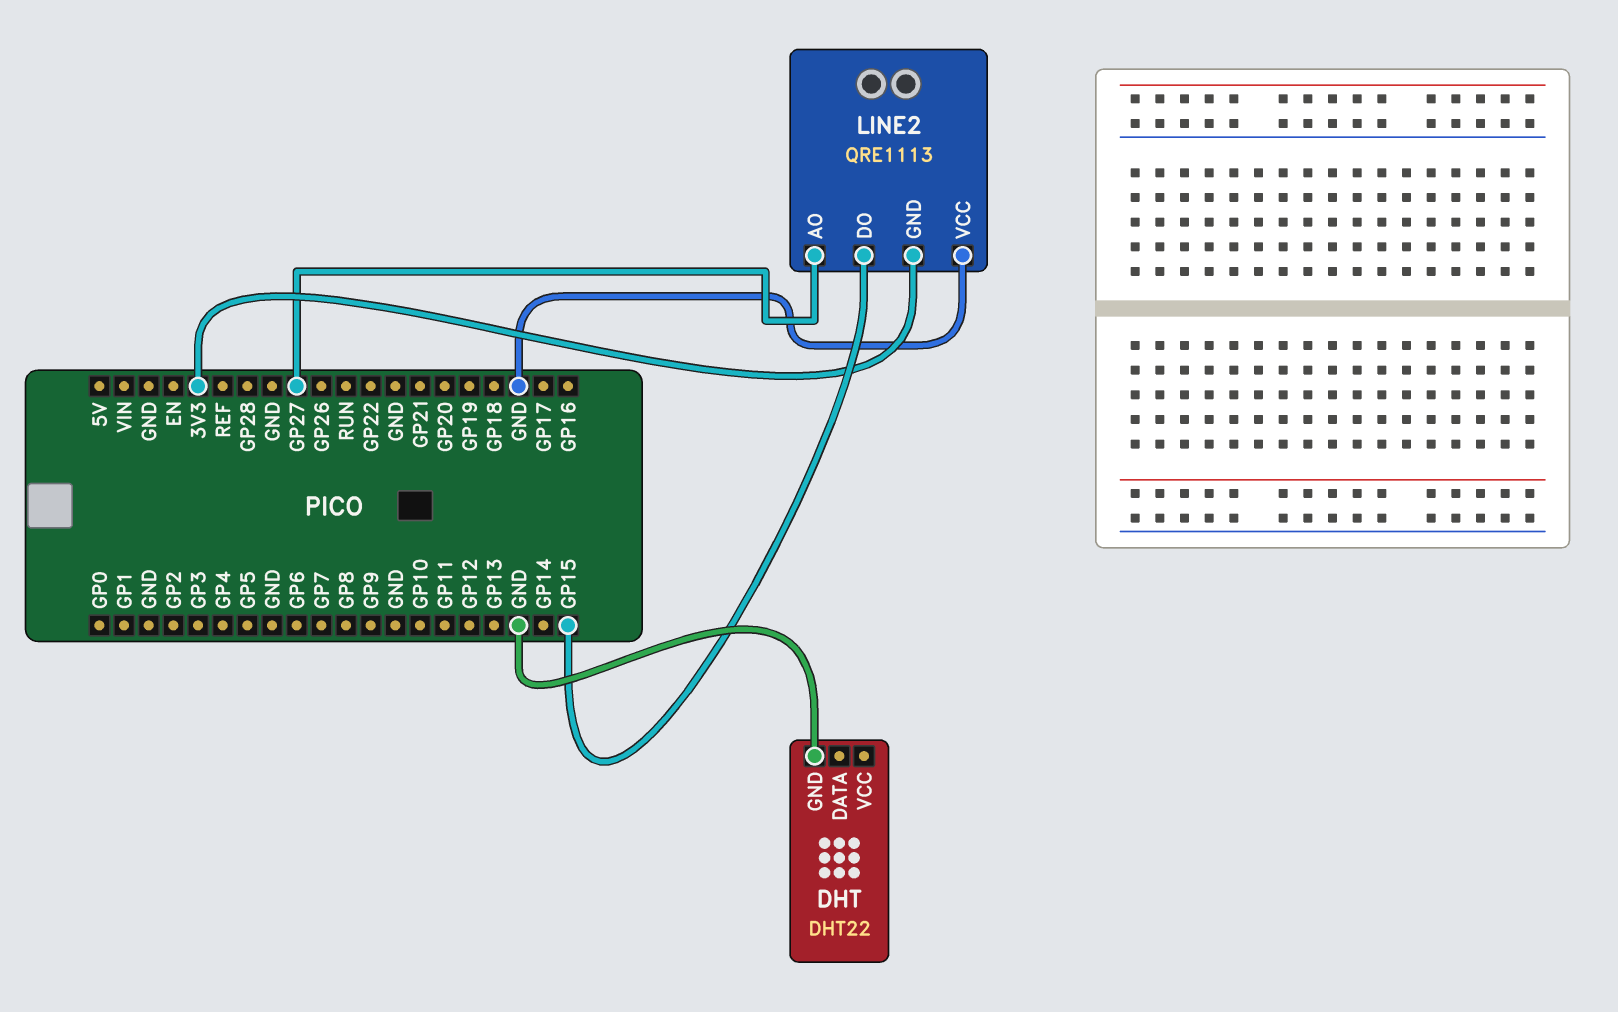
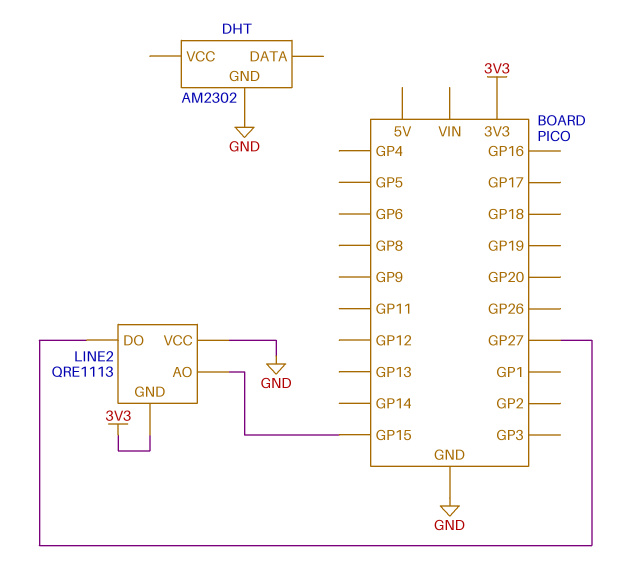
DHT: DHT22 -> AM2302
LINE2 pin AO: GP27 -> GP15
LINE2 pin DO: GP15 -> GP27

